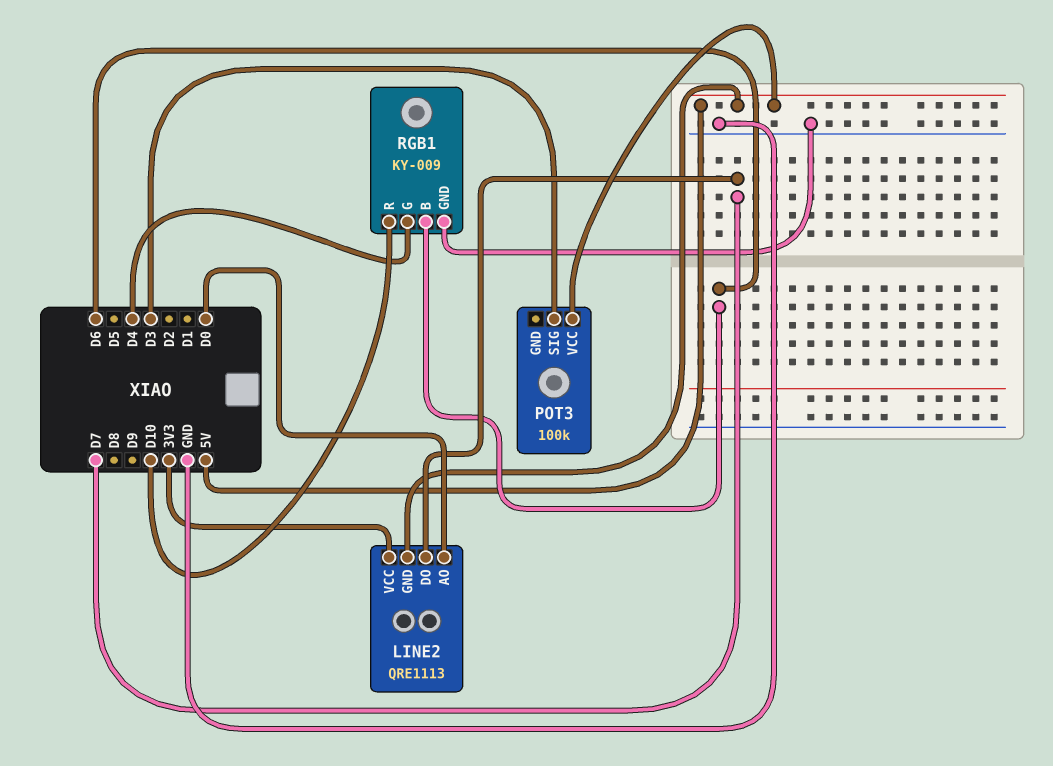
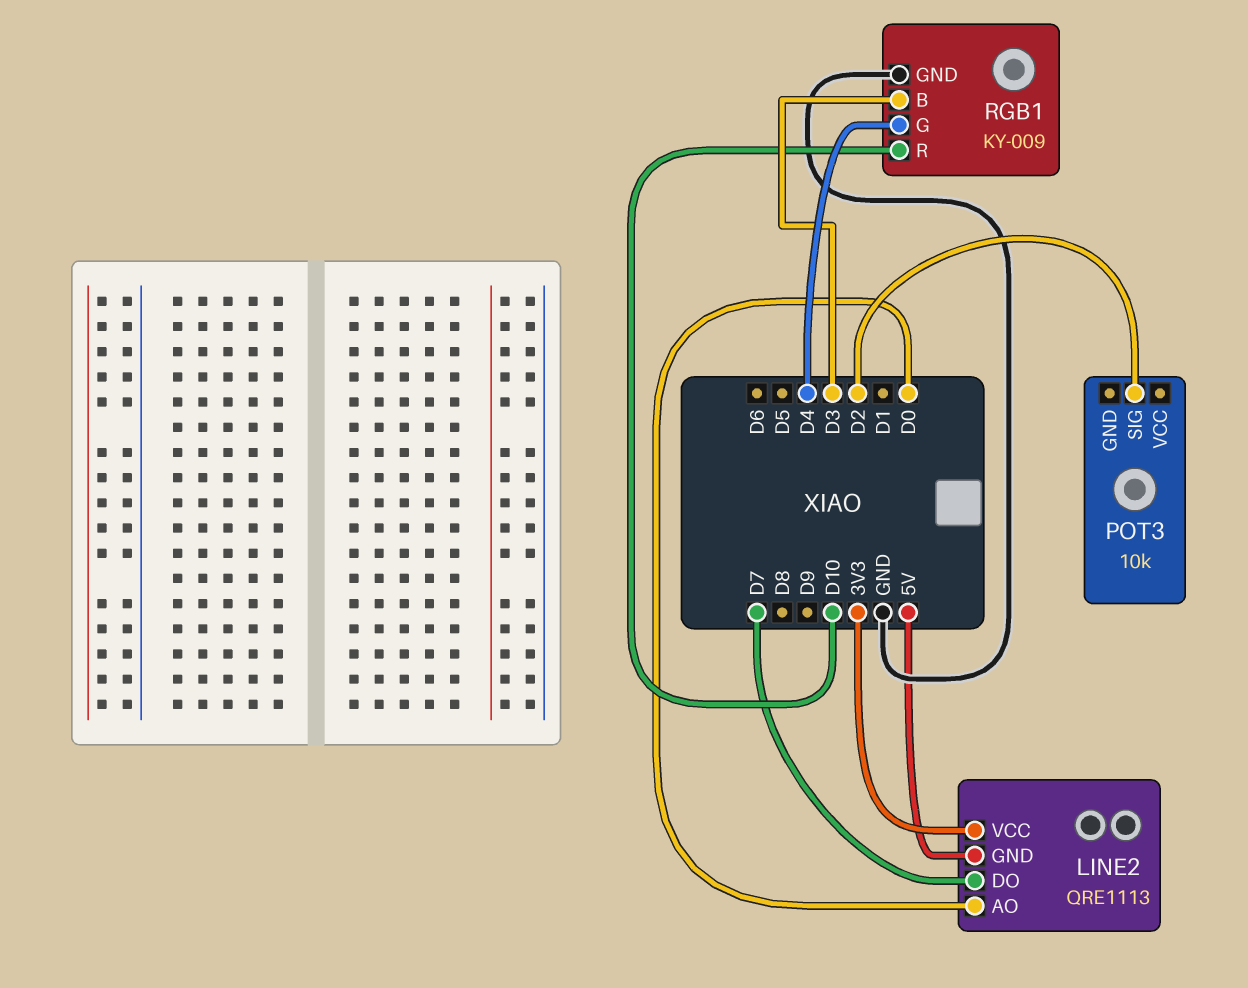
POT3: 100k -> 10k
POT3 pin SIG: D3 -> D2
POT3 pin VCC: 5V -> none
RGB1 pin B: D6 -> D3

